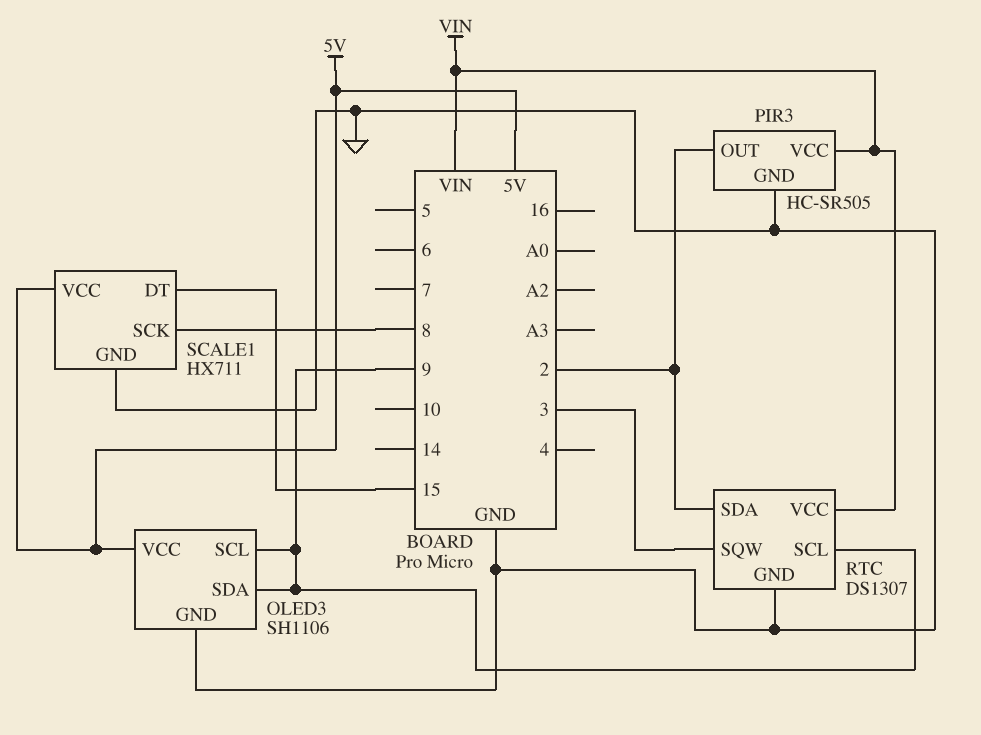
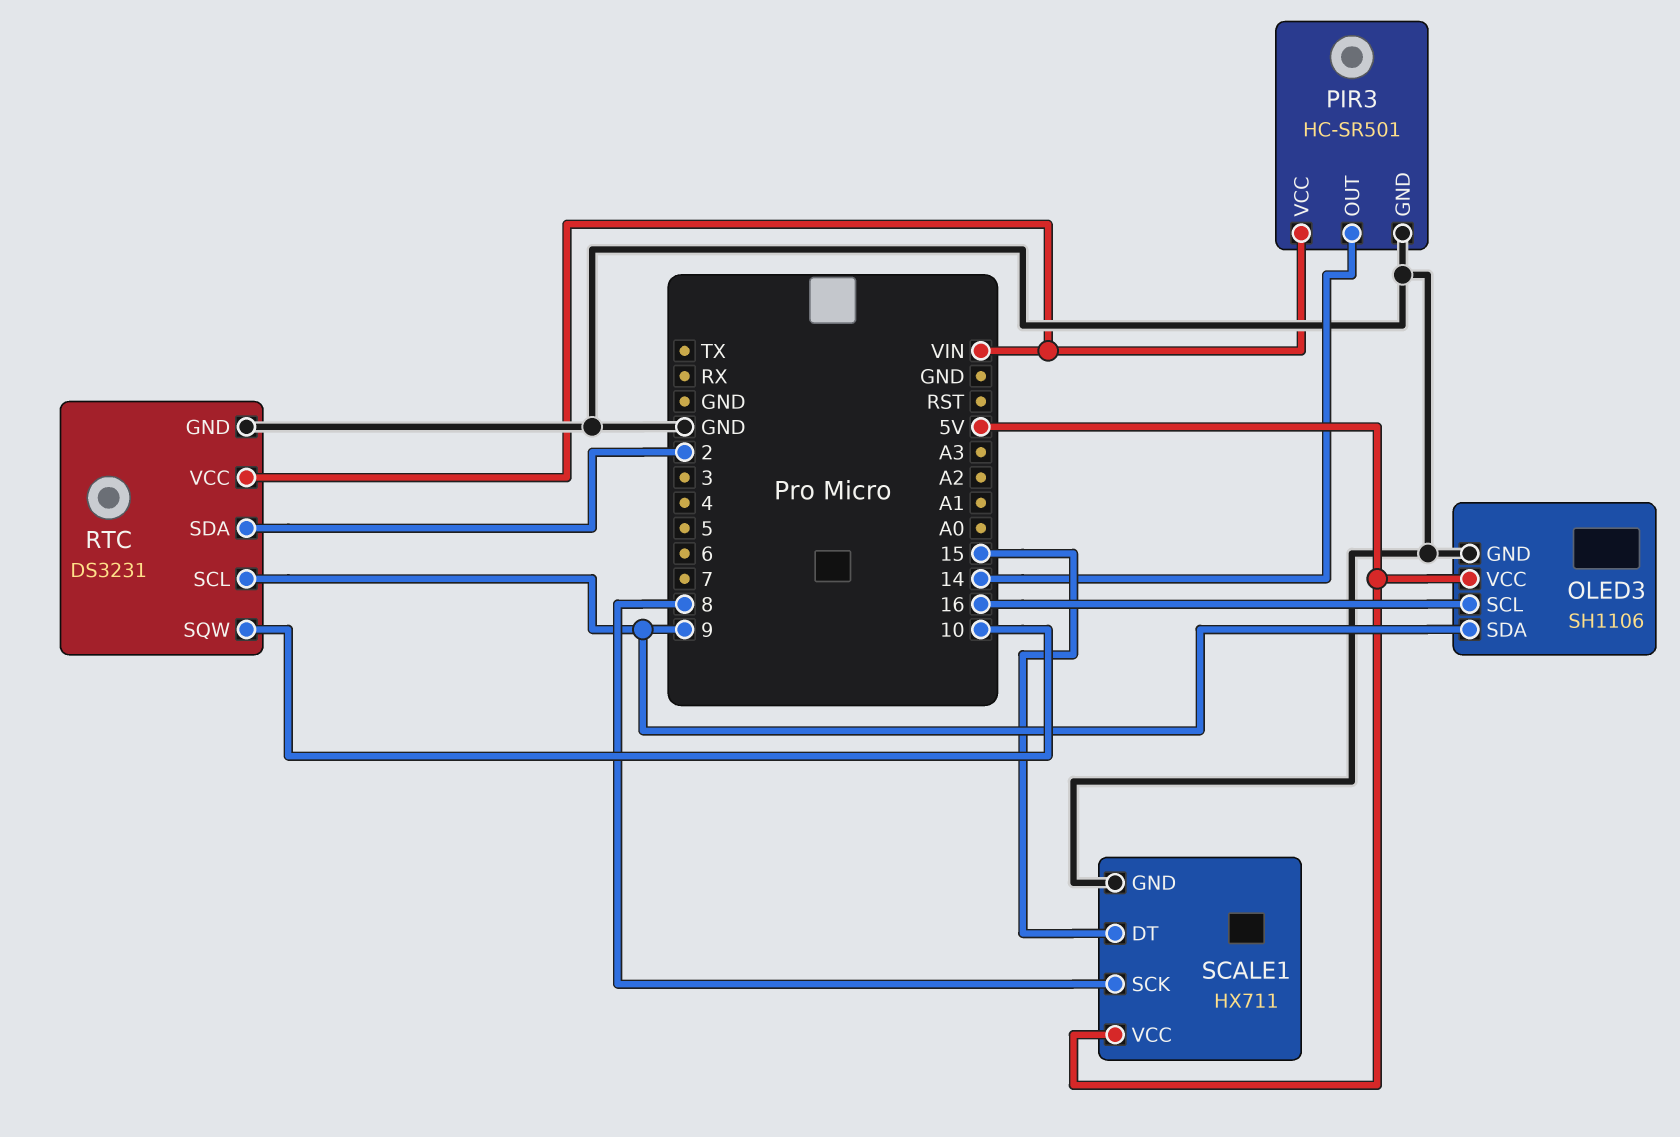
OLED3 pin SCL: 9 -> 16
PIR3: HC-SR505 -> HC-SR501
PIR3 pin OUT: 2 -> 14
RTC: DS1307 -> DS3231
RTC pin SQW: 3 -> 10

